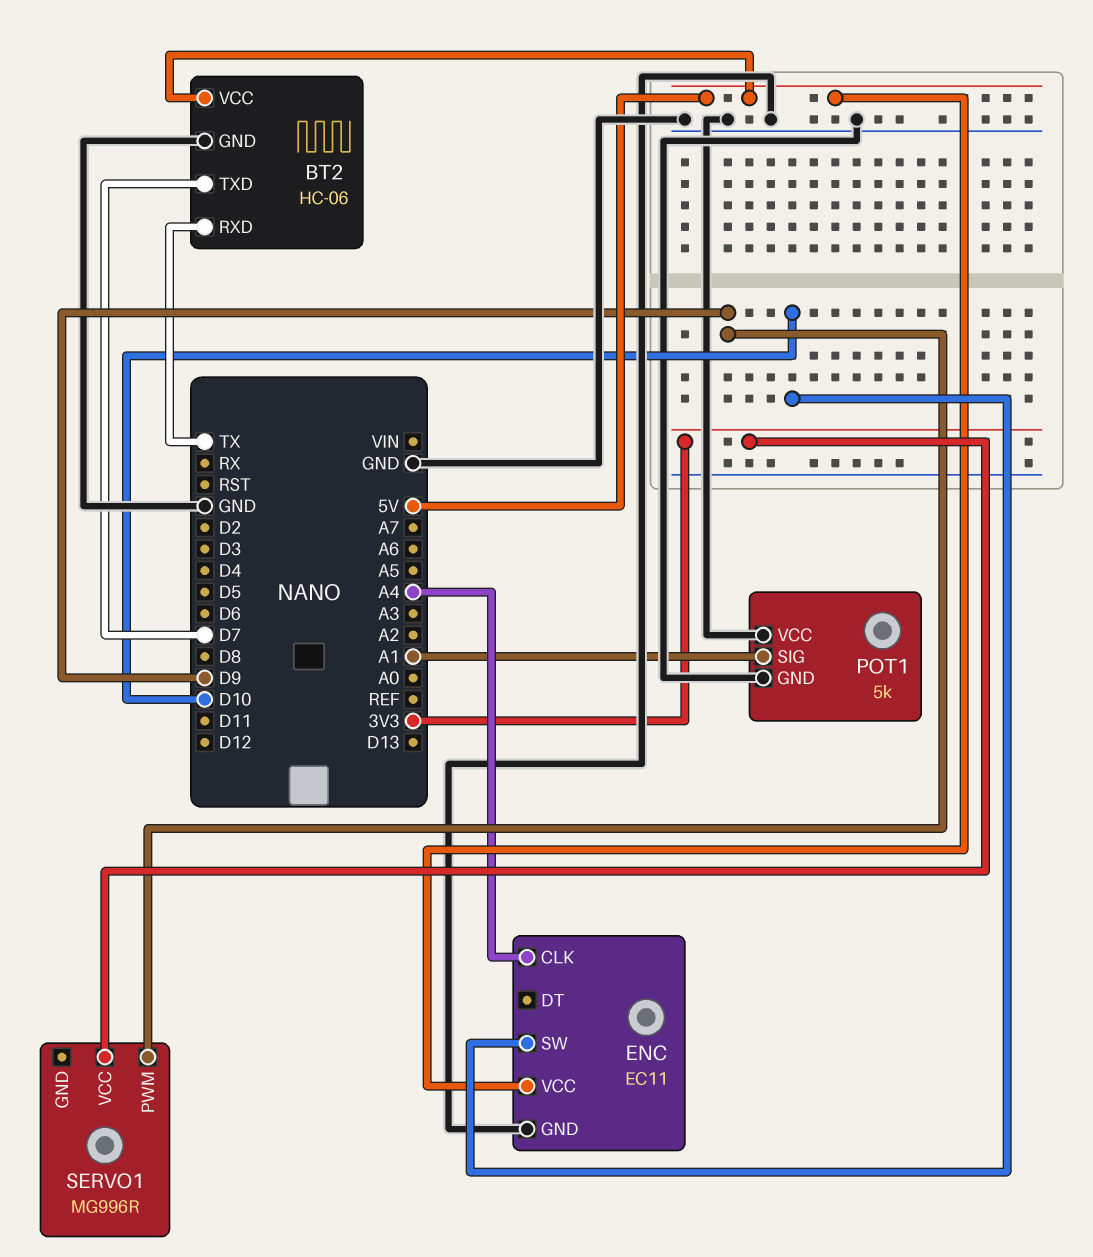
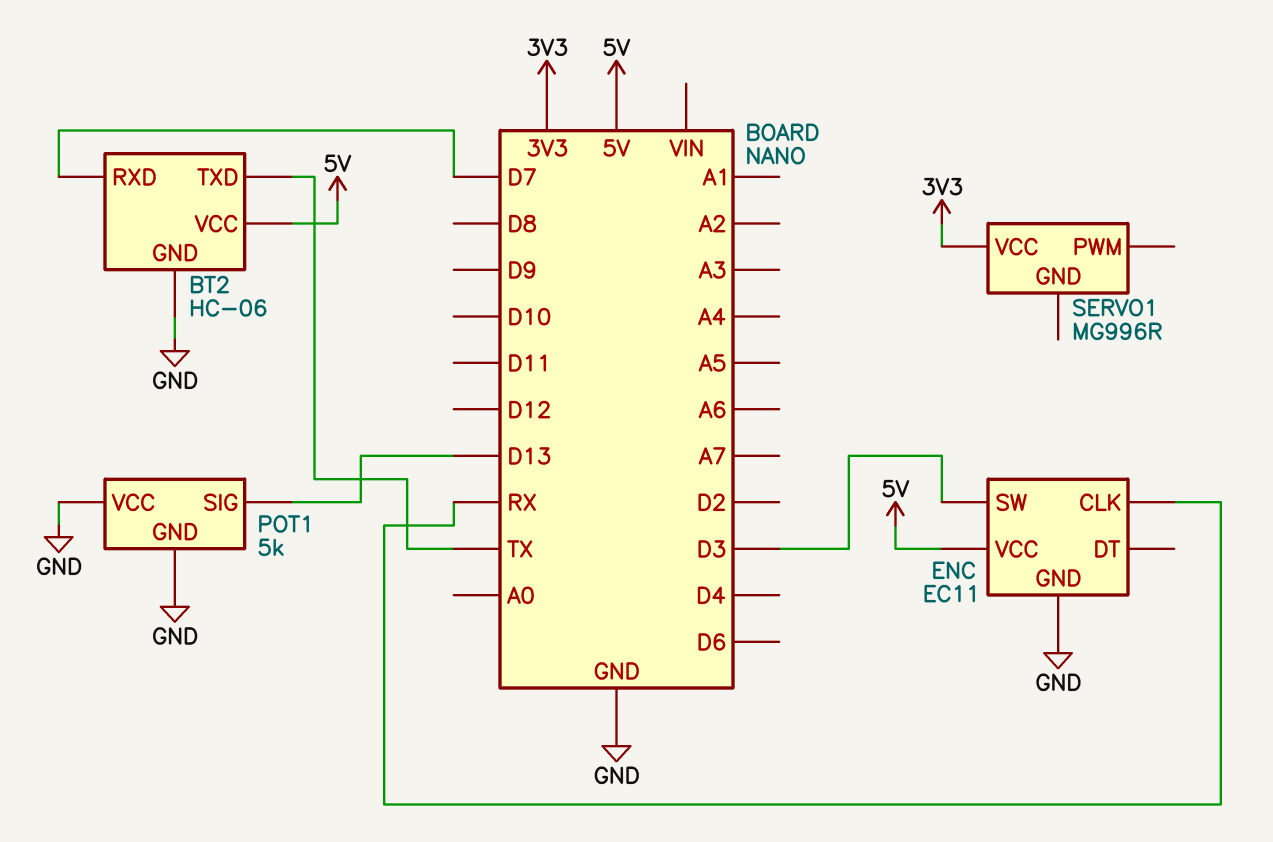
BT2 pin RXD: TX -> D7
BT2 pin TXD: D7 -> TX
ENC pin CLK: A4 -> RX
ENC pin SW: D10 -> D3
POT1 pin SIG: A1 -> D13
SERVO1 pin PWM: D9 -> none

